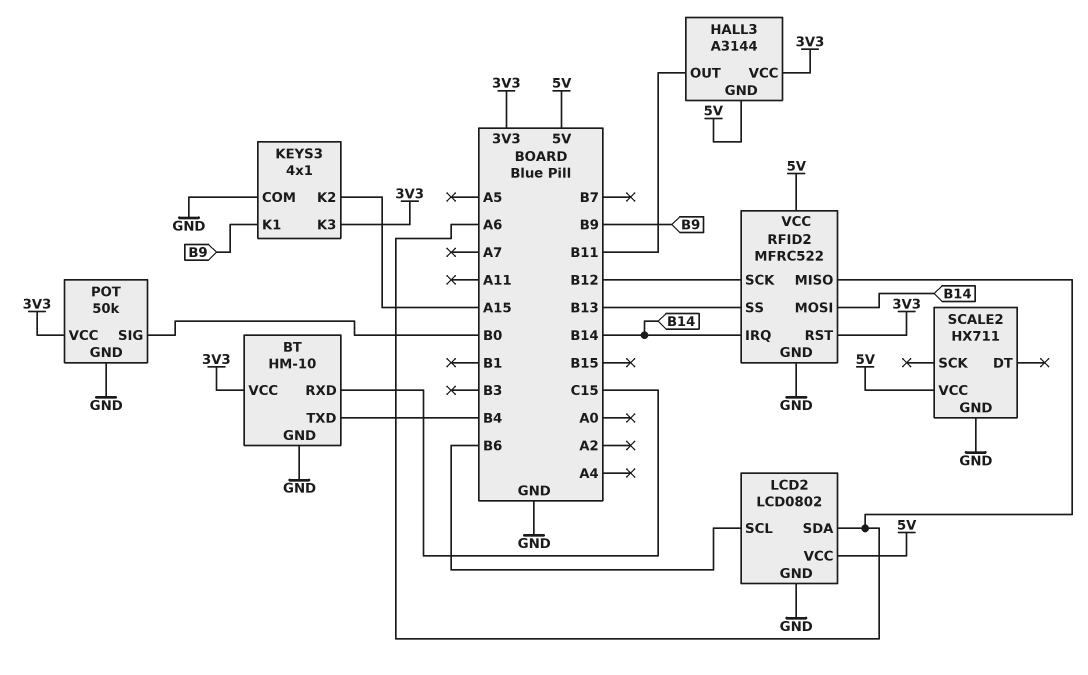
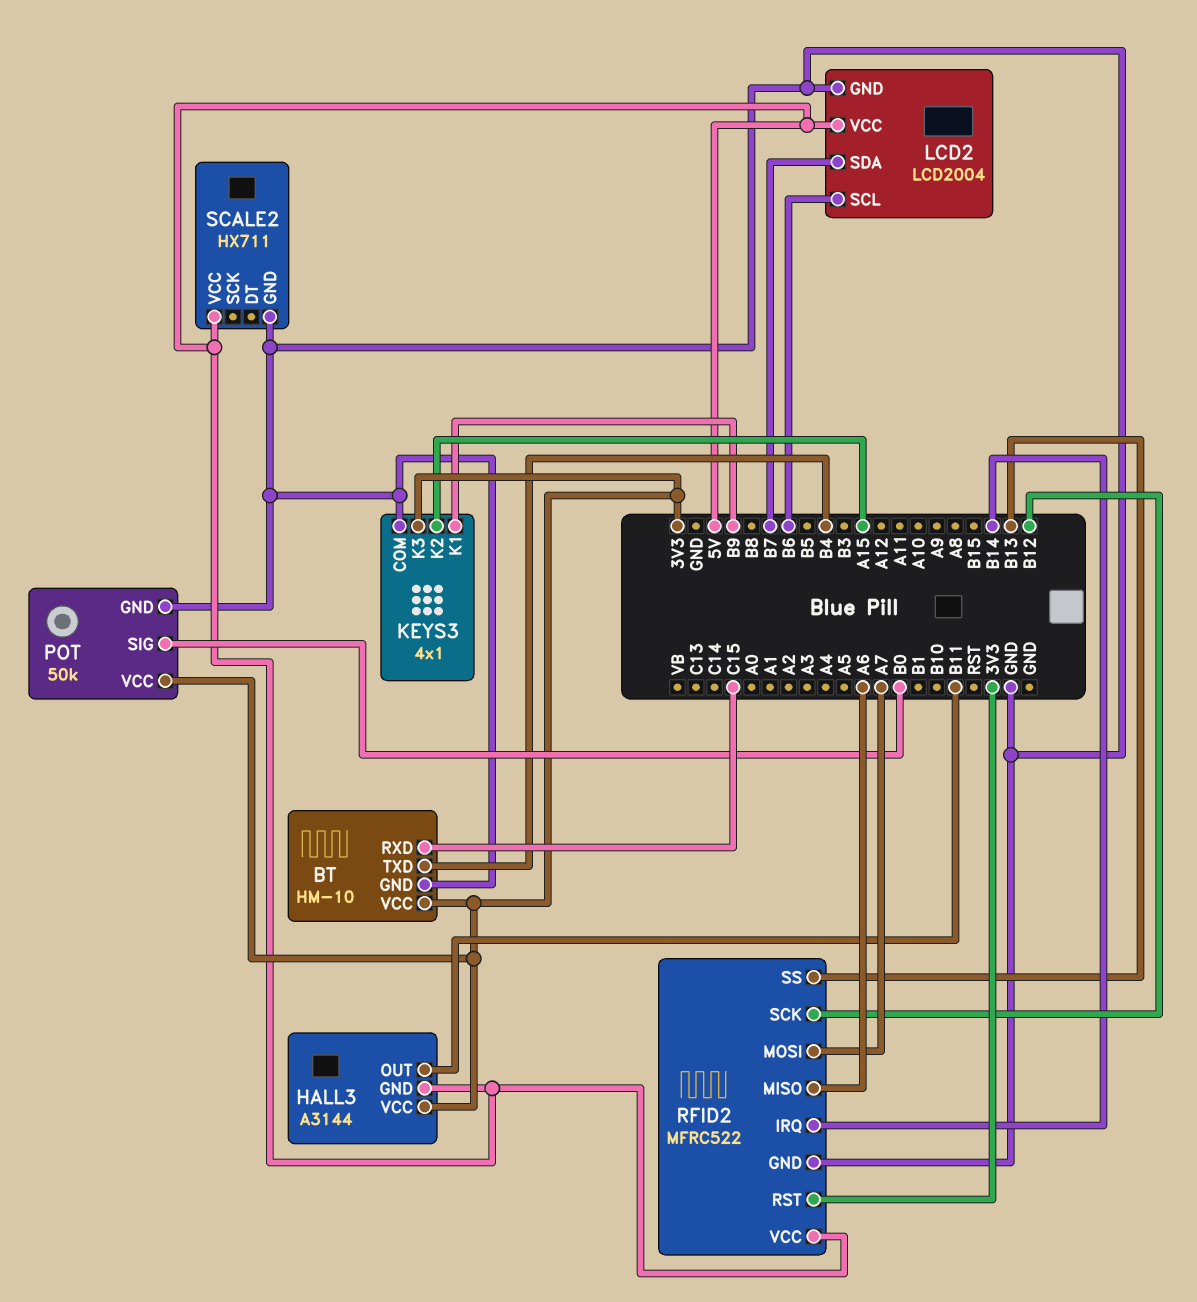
LCD2: LCD0802 -> LCD2004
LCD2 pin SDA: A6 -> B7
RFID2 pin MOSI: B14 -> A7

